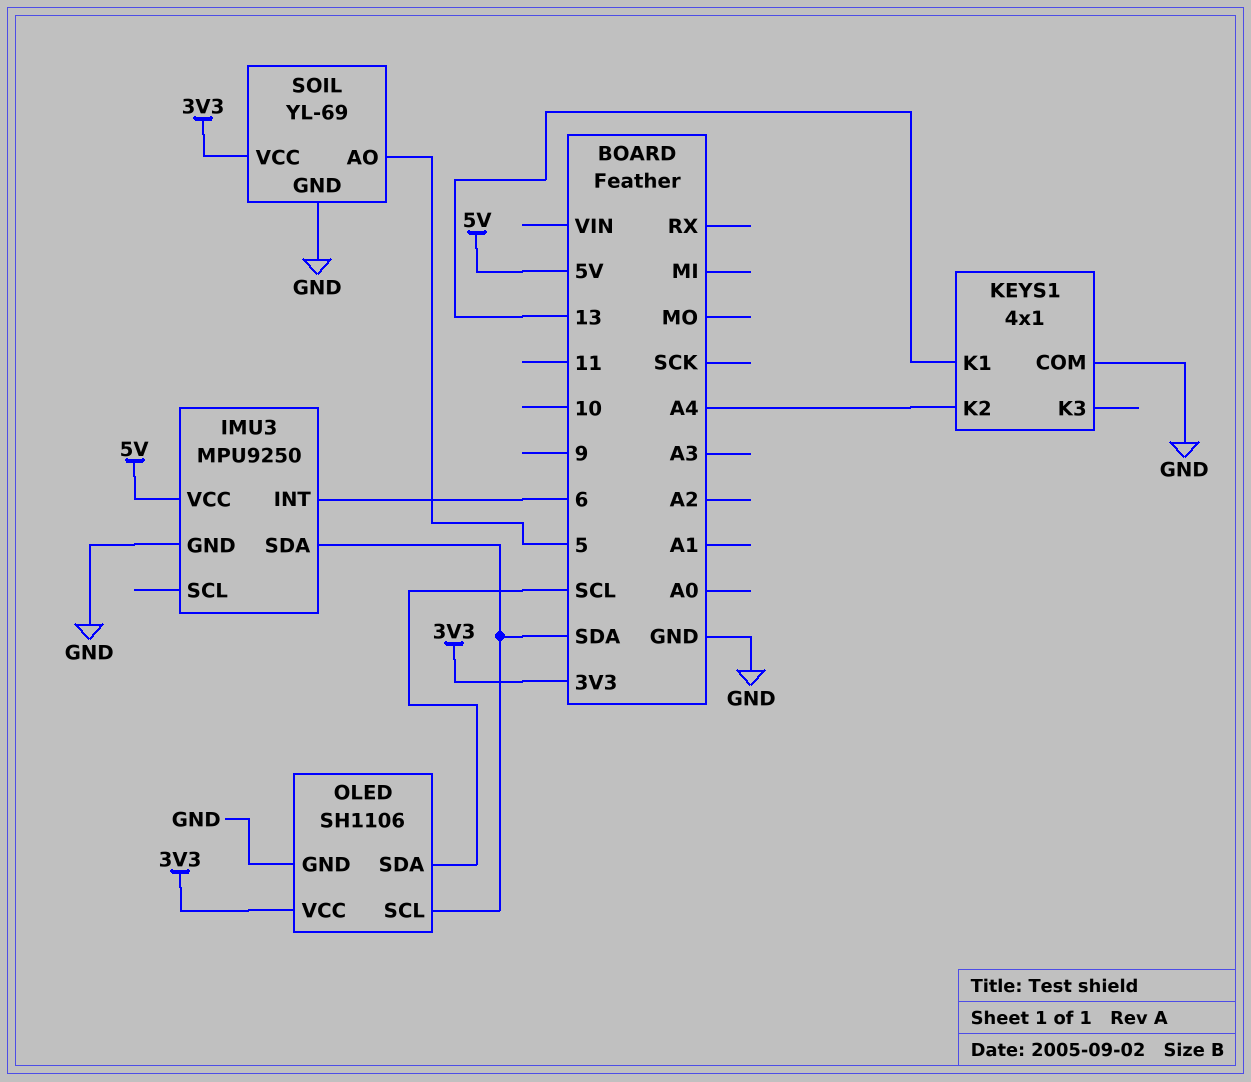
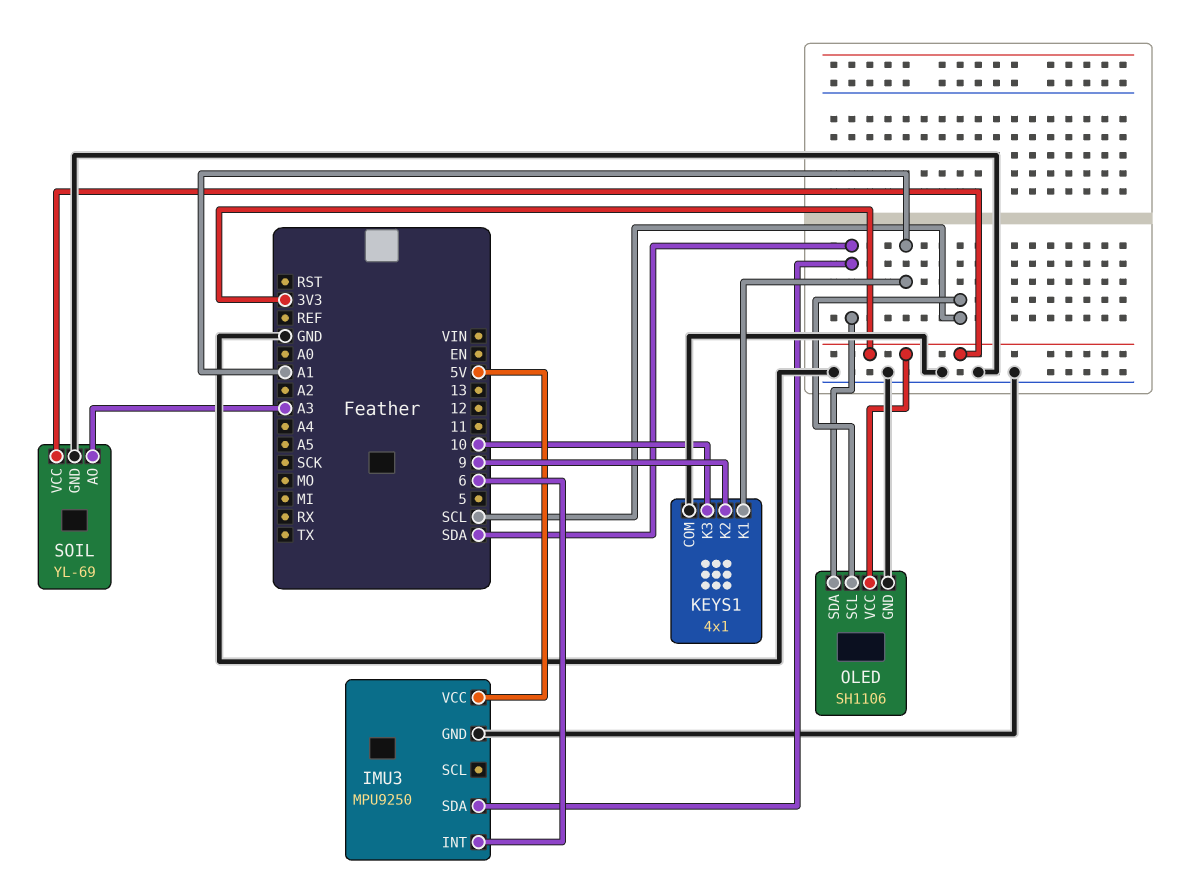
KEYS1 pin K1: 13 -> A1
KEYS1 pin K2: A4 -> 9
KEYS1 pin K3: none -> 10
OLED pin SCL: SDA -> SCL
OLED pin SDA: SCL -> SDA
SOIL pin AO: 5 -> A3

